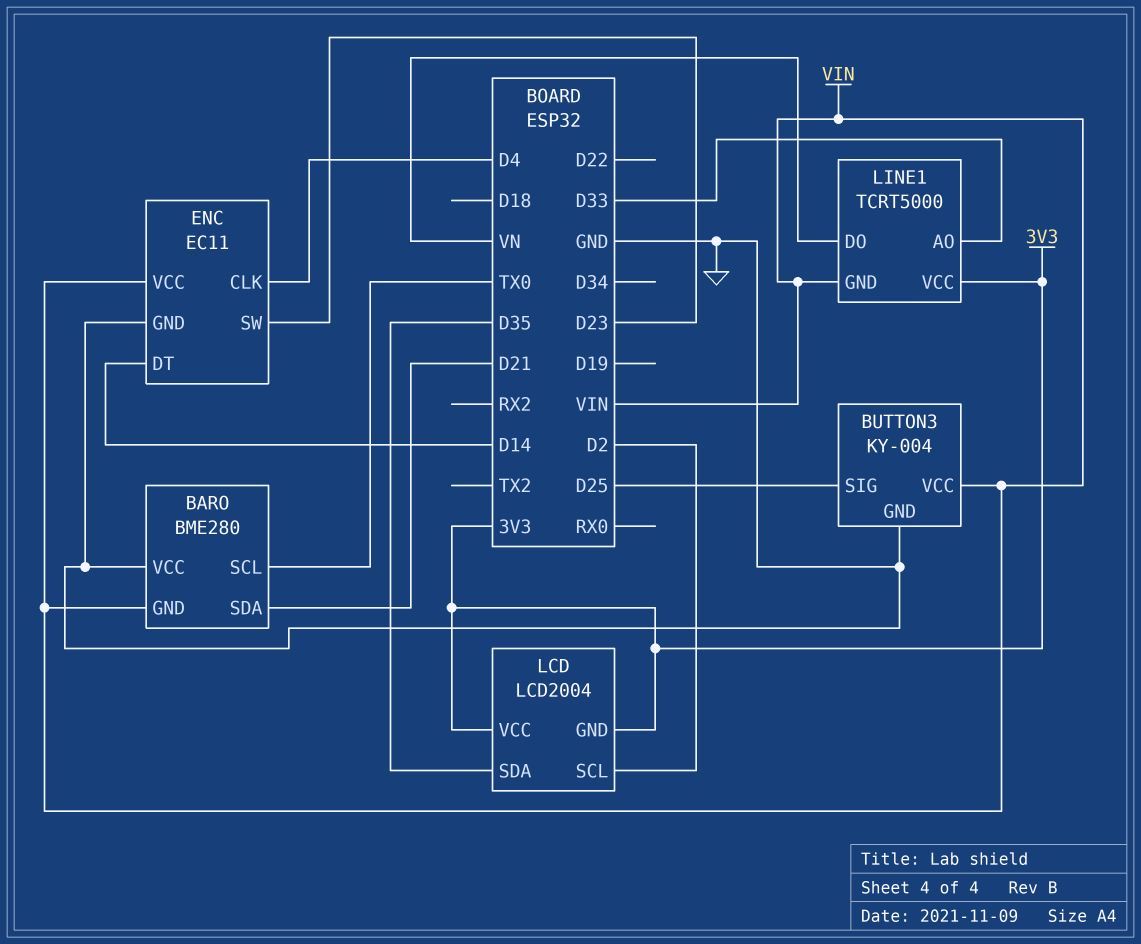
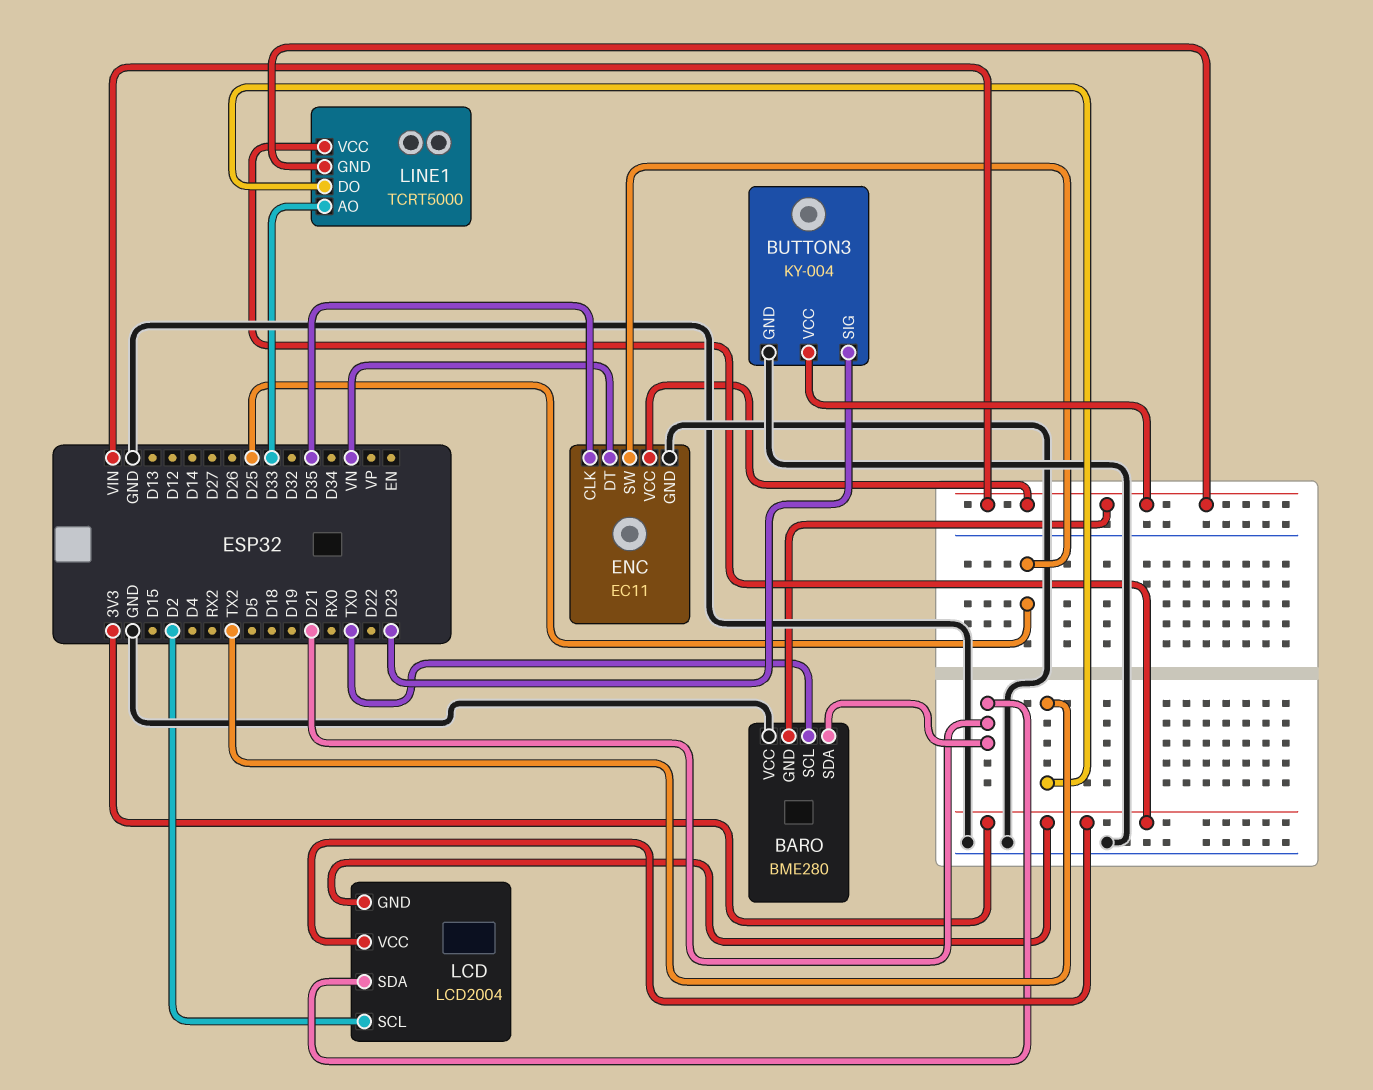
BUTTON3 pin SIG: D25 -> D23
ENC pin CLK: D4 -> D35
ENC pin DT: D14 -> VN
ENC pin SW: D23 -> D25
LCD pin SDA: D35 -> D21
LINE1 pin DO: VN -> TX2

